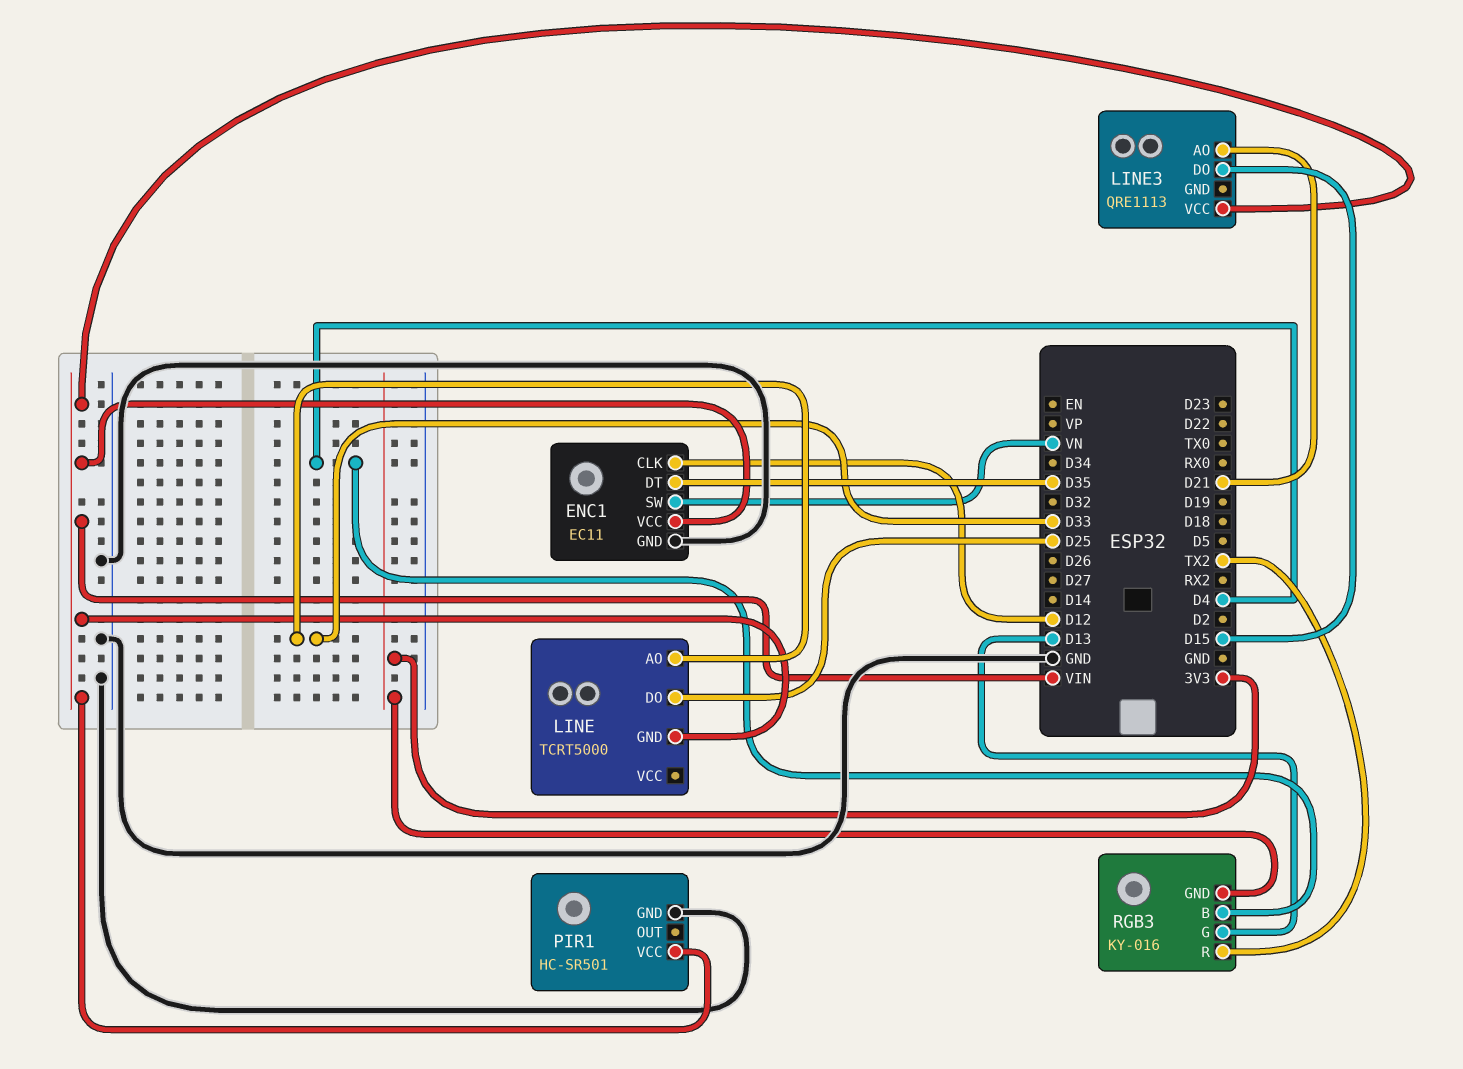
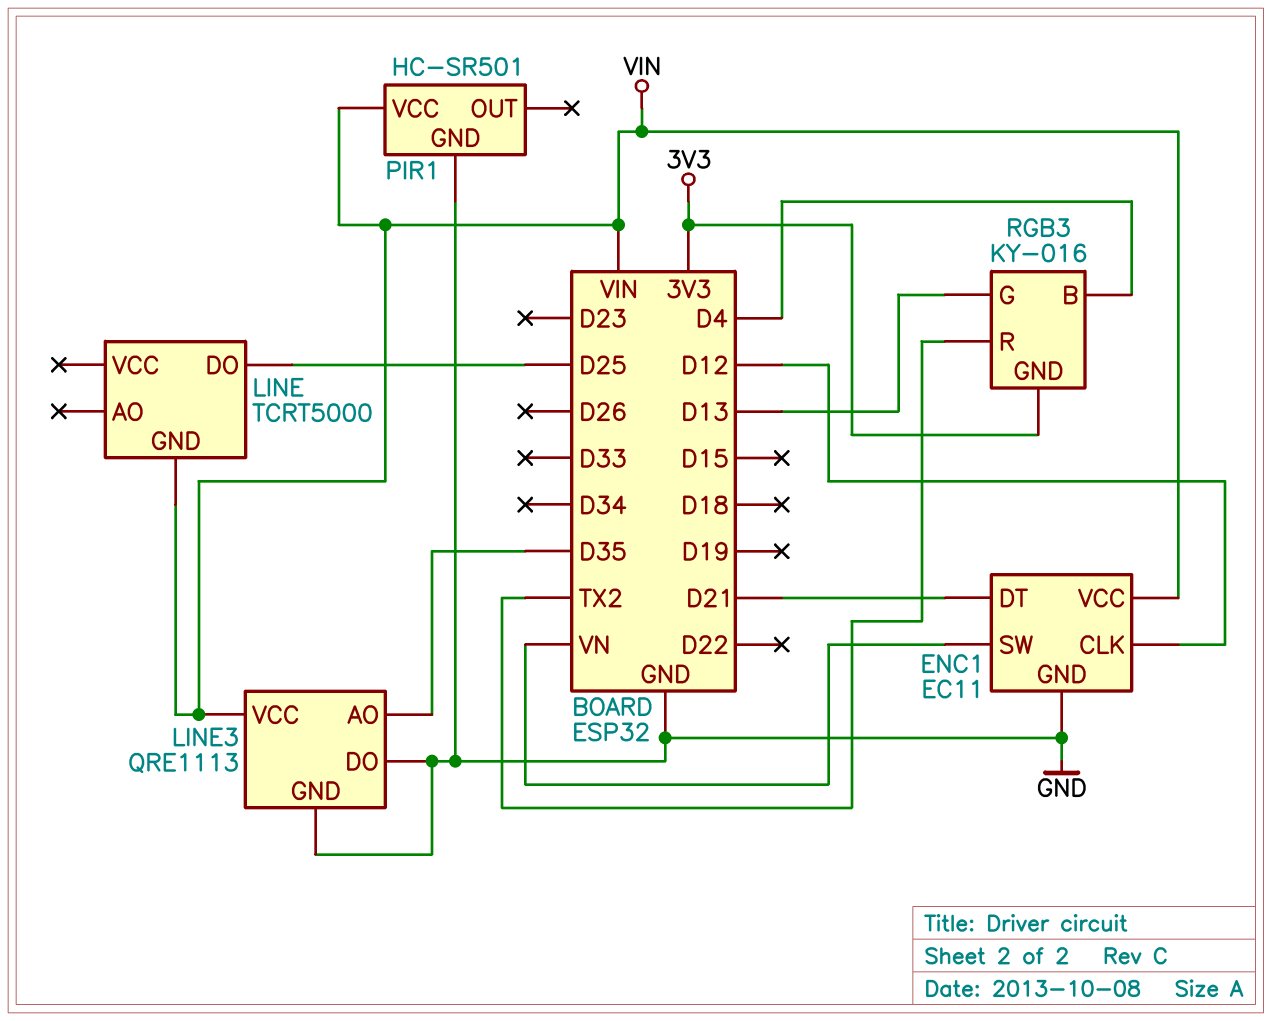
ENC1 pin DT: D35 -> D21
LINE pin AO: D33 -> none
LINE3 pin AO: D21 -> D35
LINE3 pin DO: D15 -> GND
LINE3 pin GND: none -> GND

